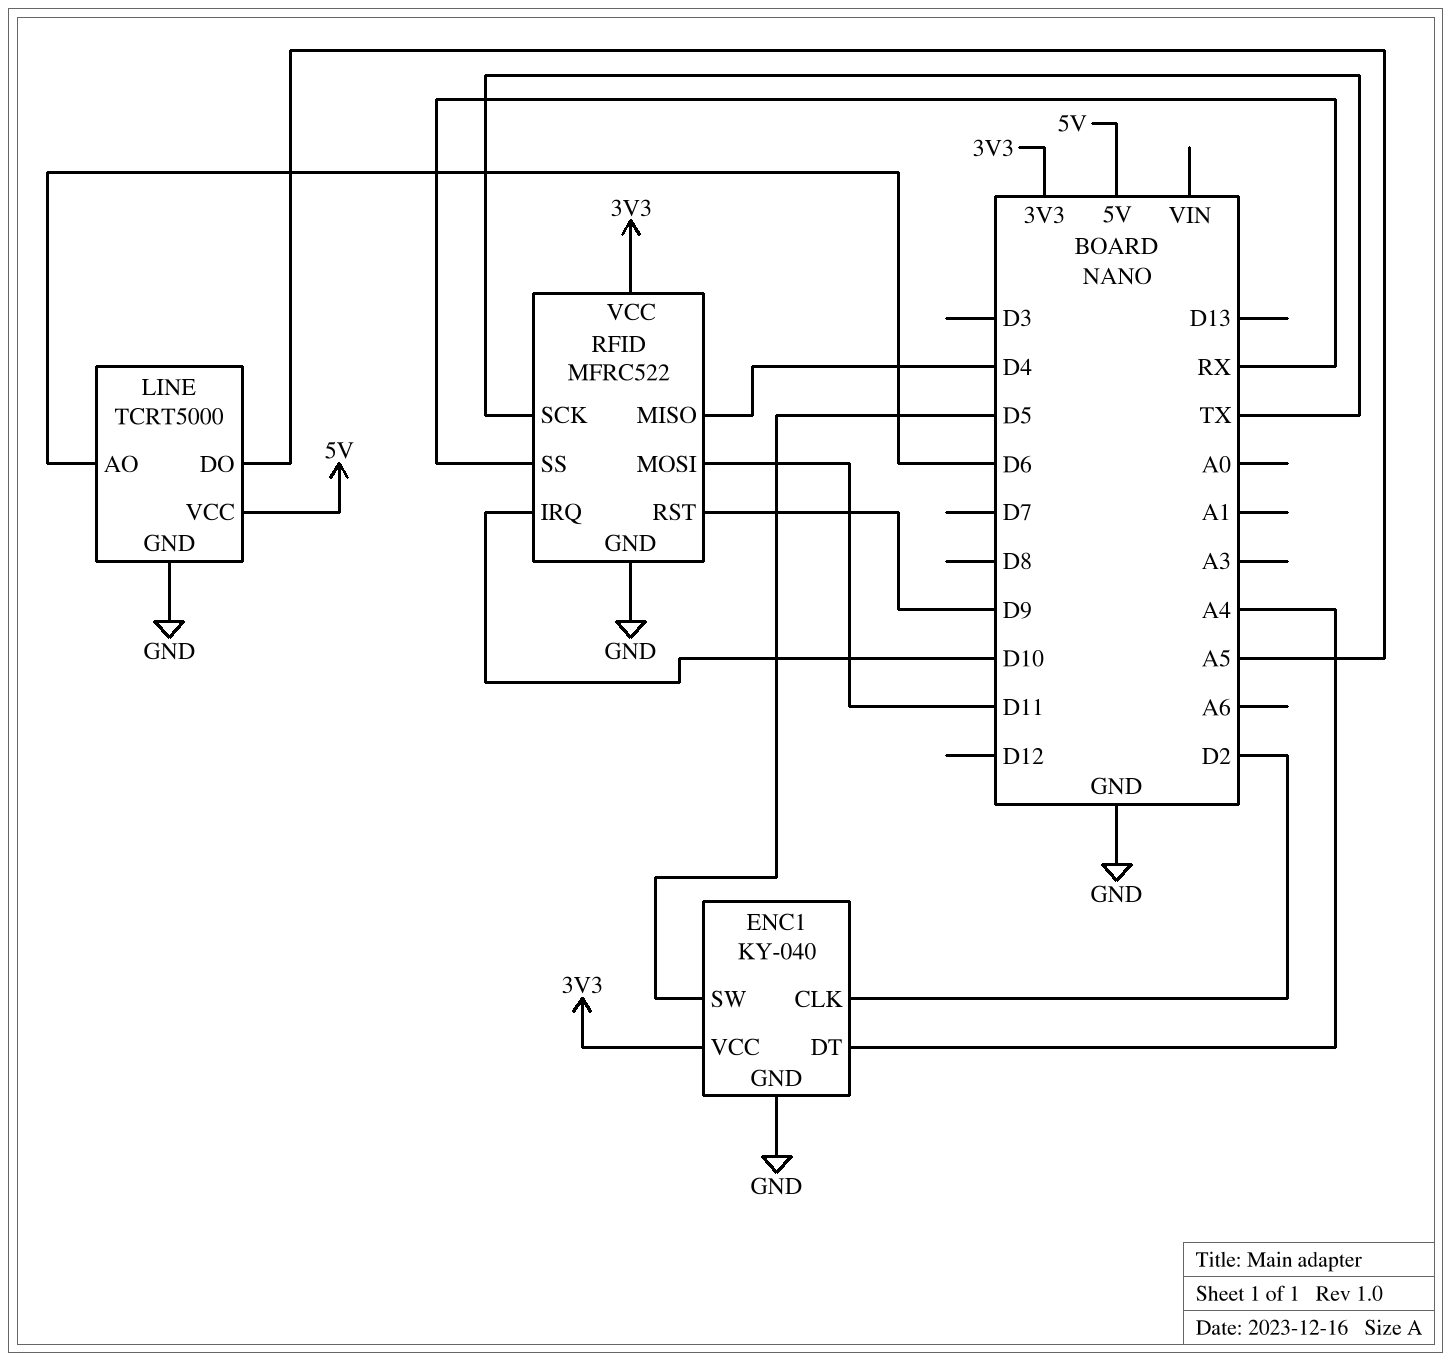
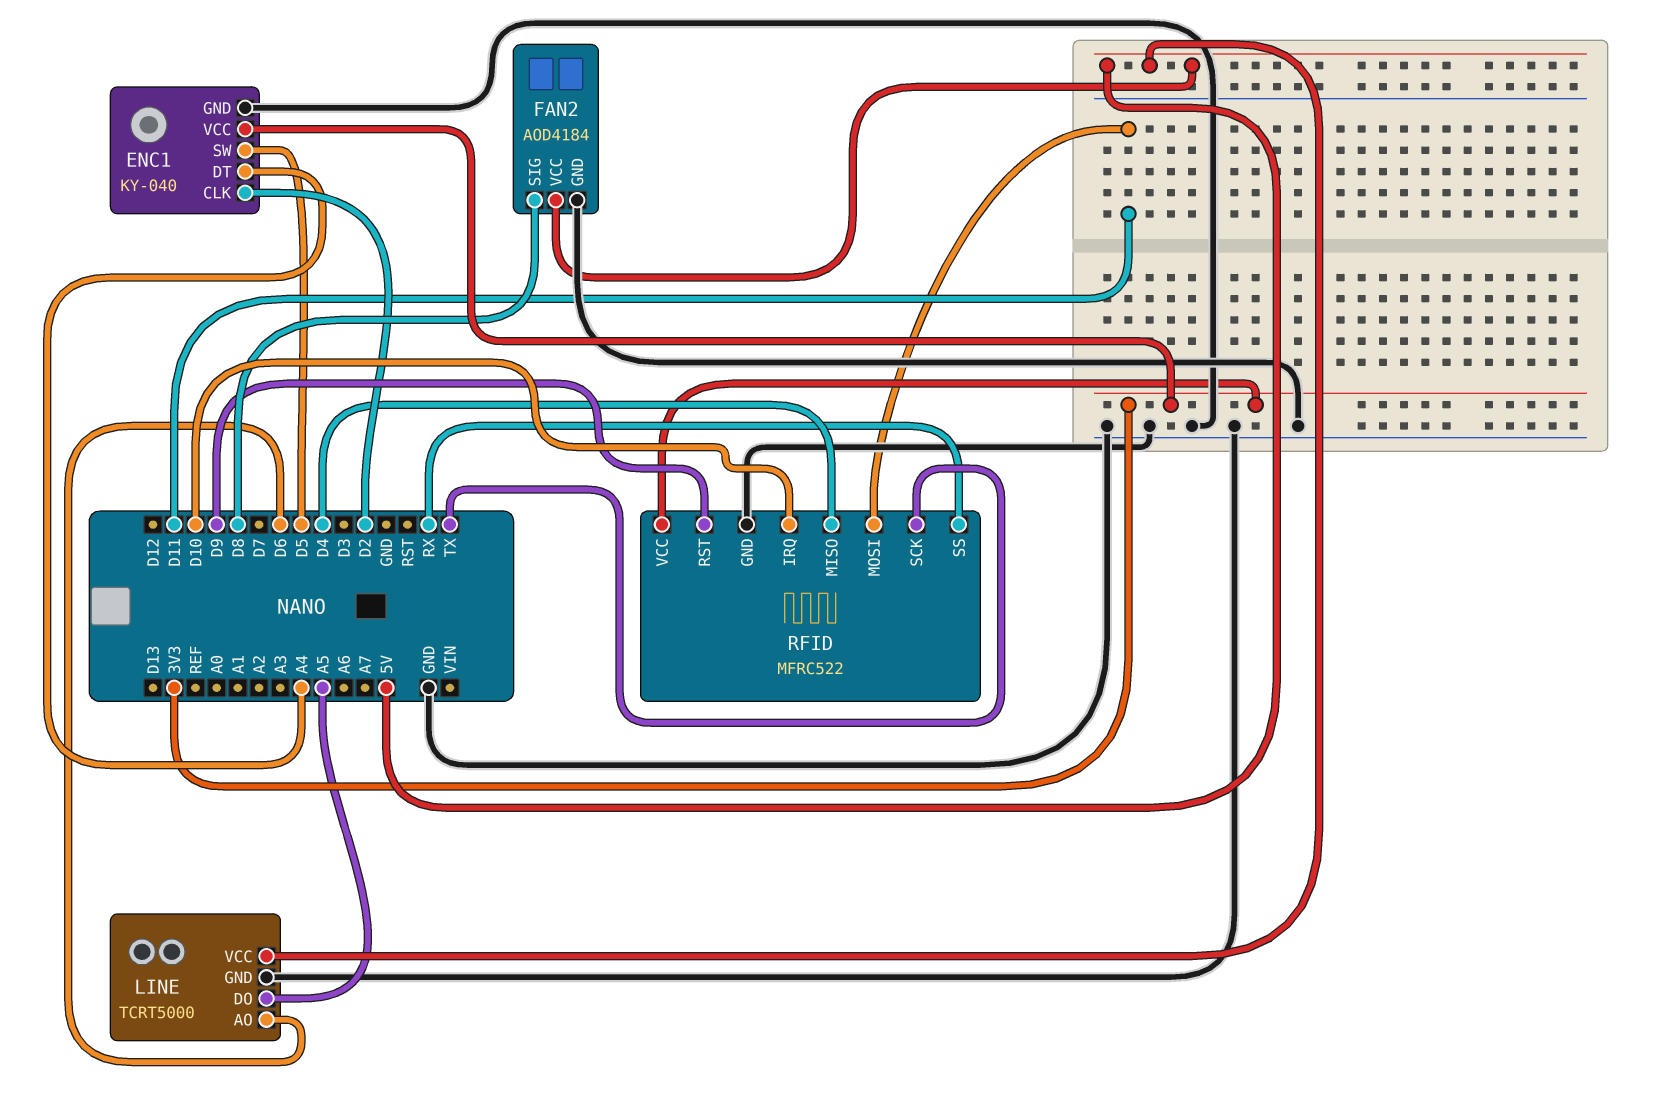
FAN2: none -> AOD4184
FAN2 pin GND: none -> GND
FAN2 pin SIG: none -> D8
FAN2 pin VCC: none -> 5V

